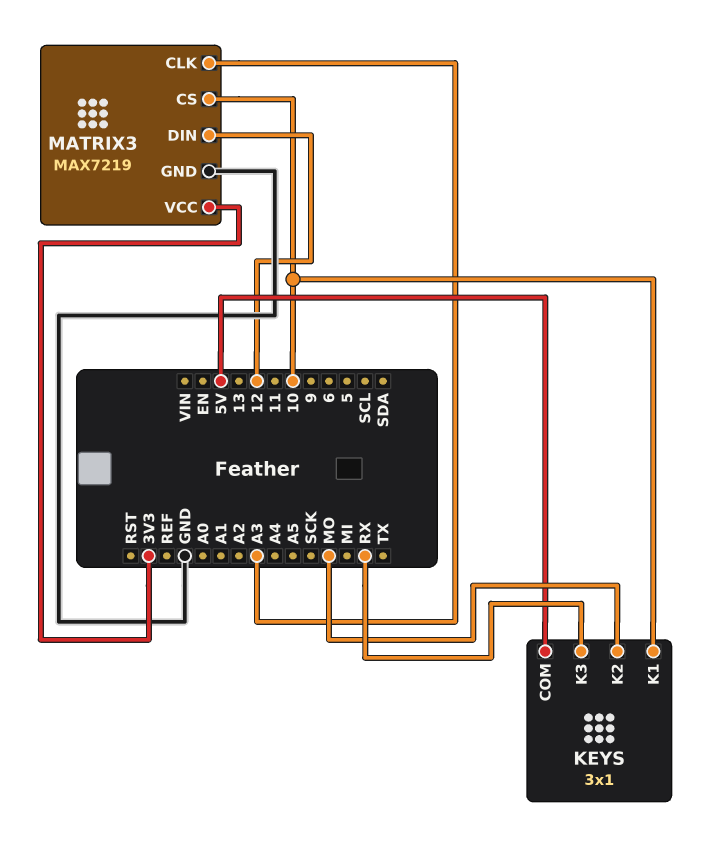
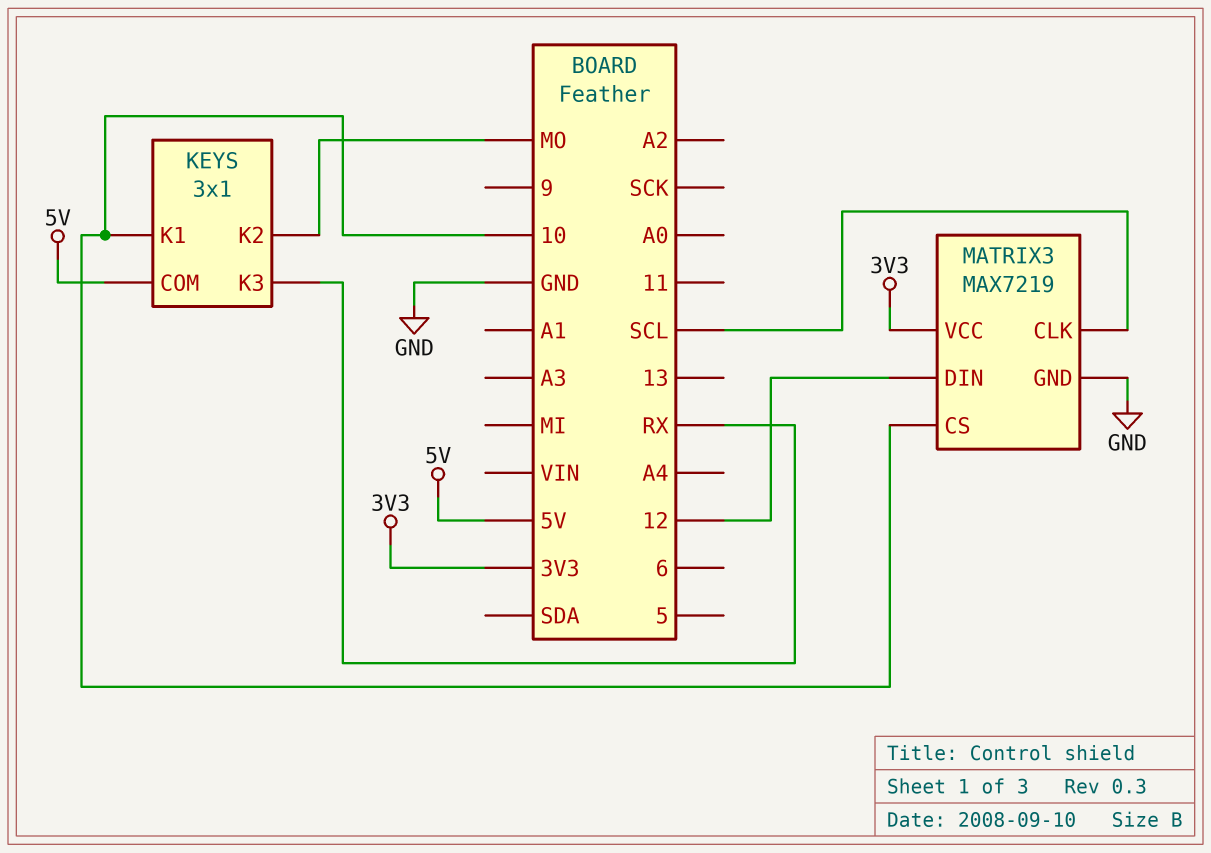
MATRIX3 pin CLK: A3 -> SCL

